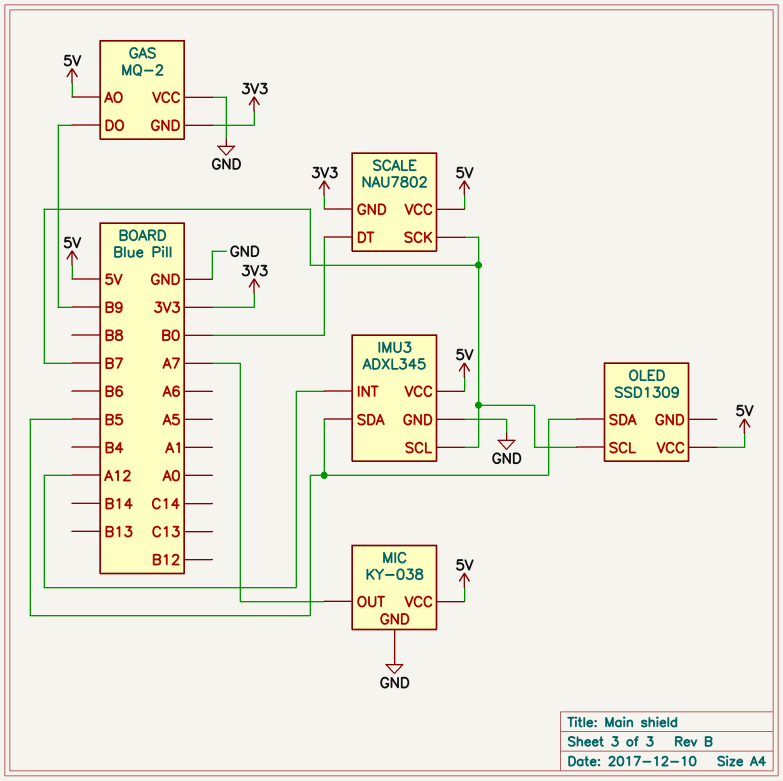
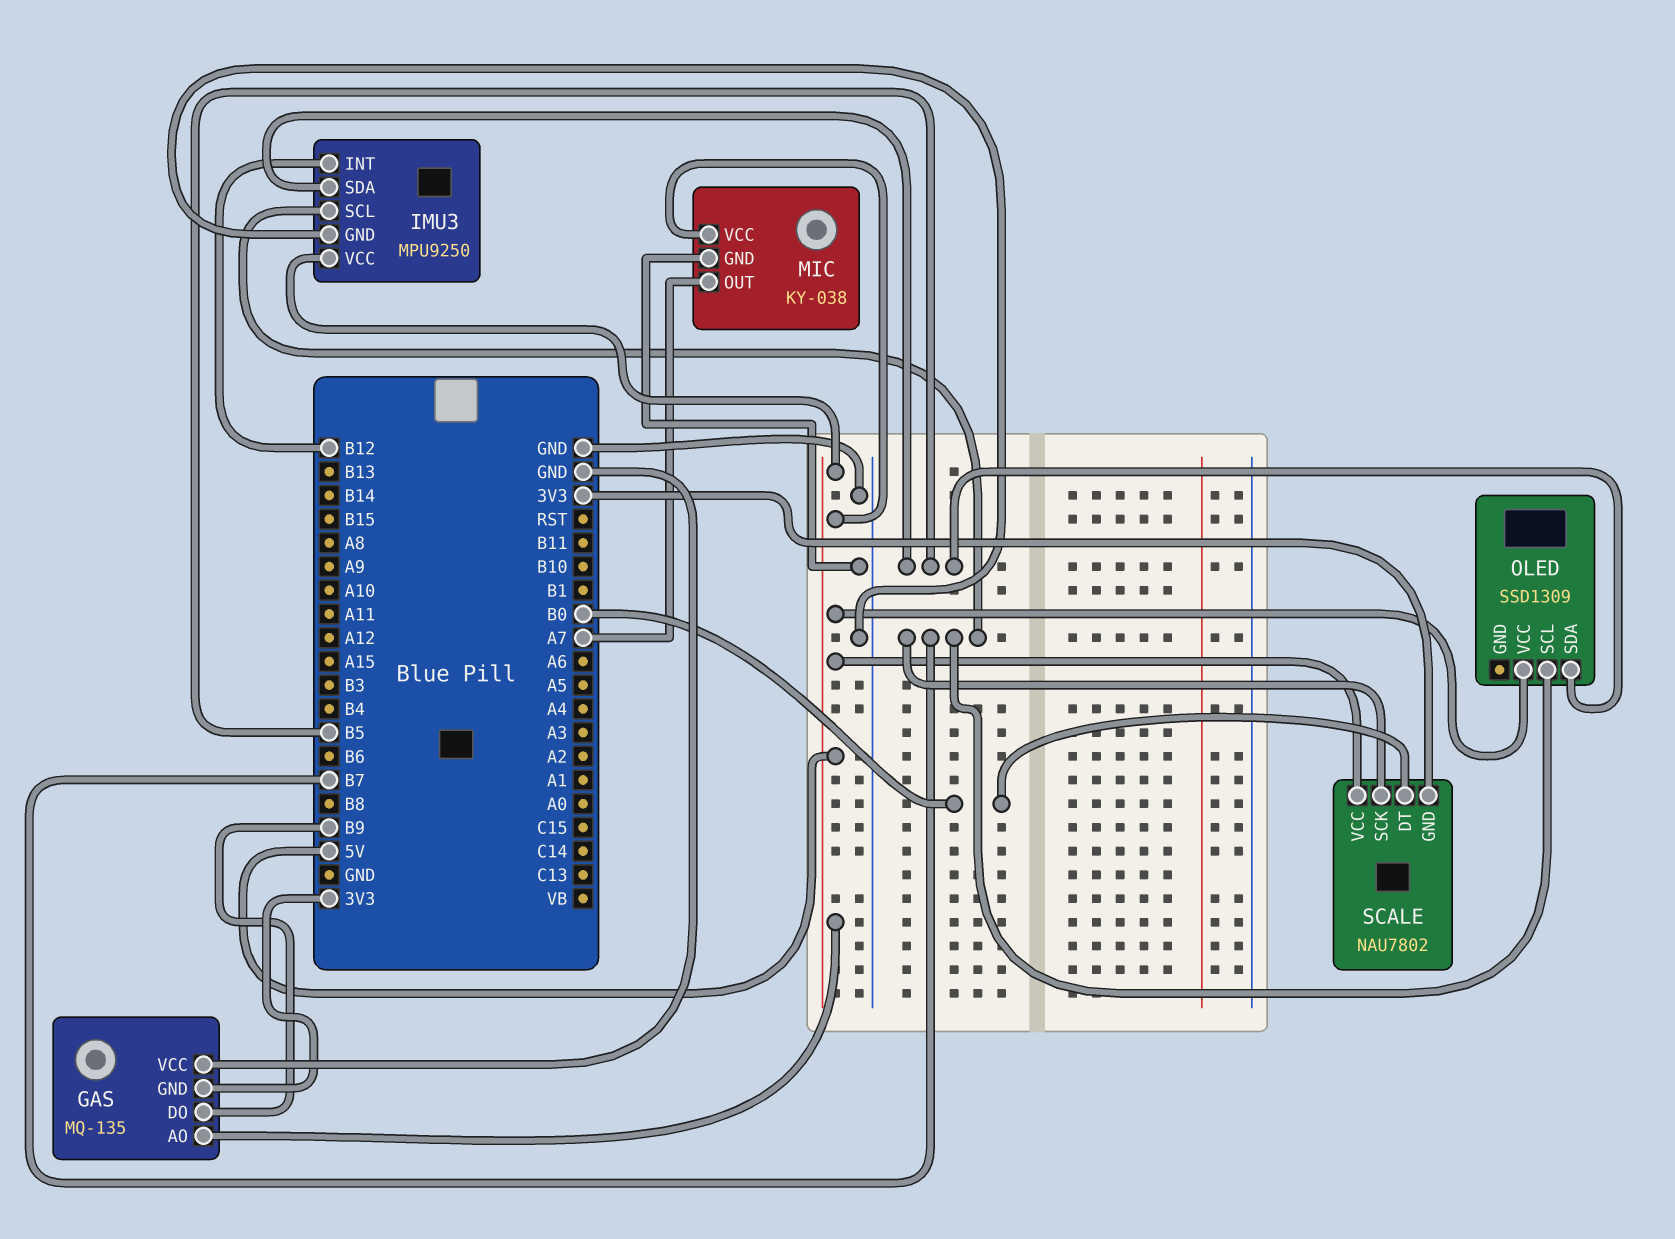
GAS: MQ-2 -> MQ-135
IMU3: ADXL345 -> MPU9250
IMU3 pin INT: A12 -> B12

